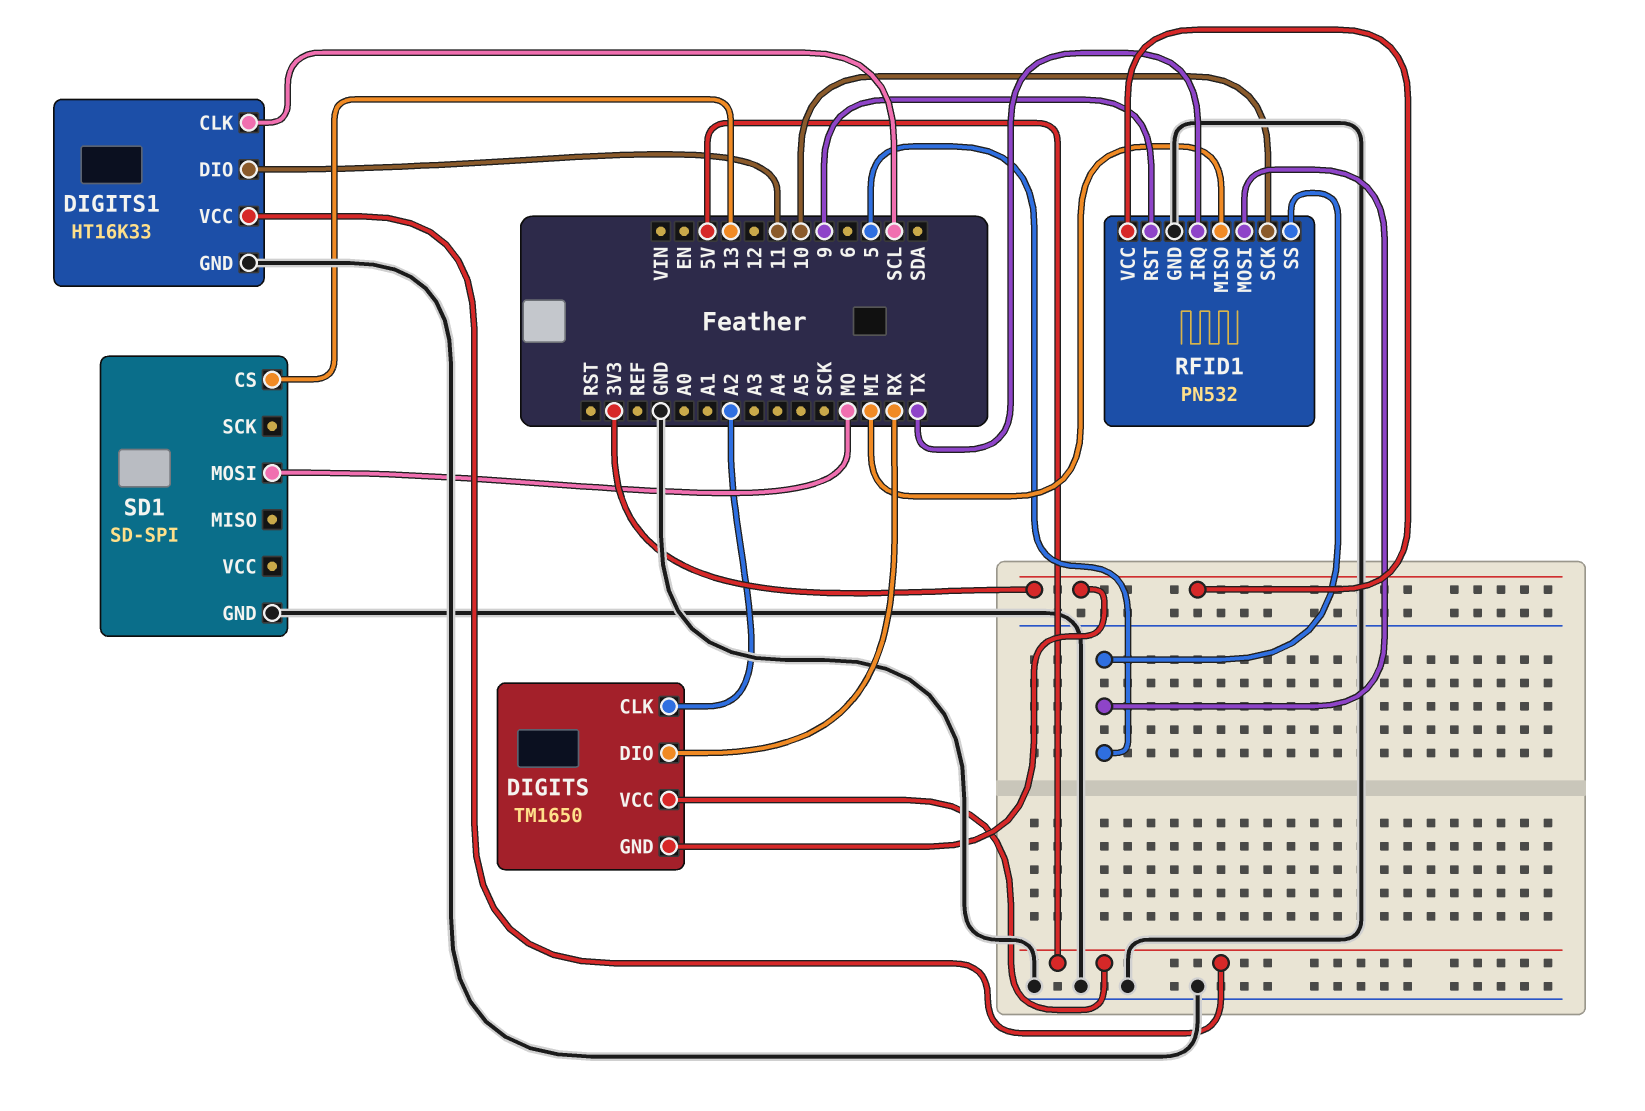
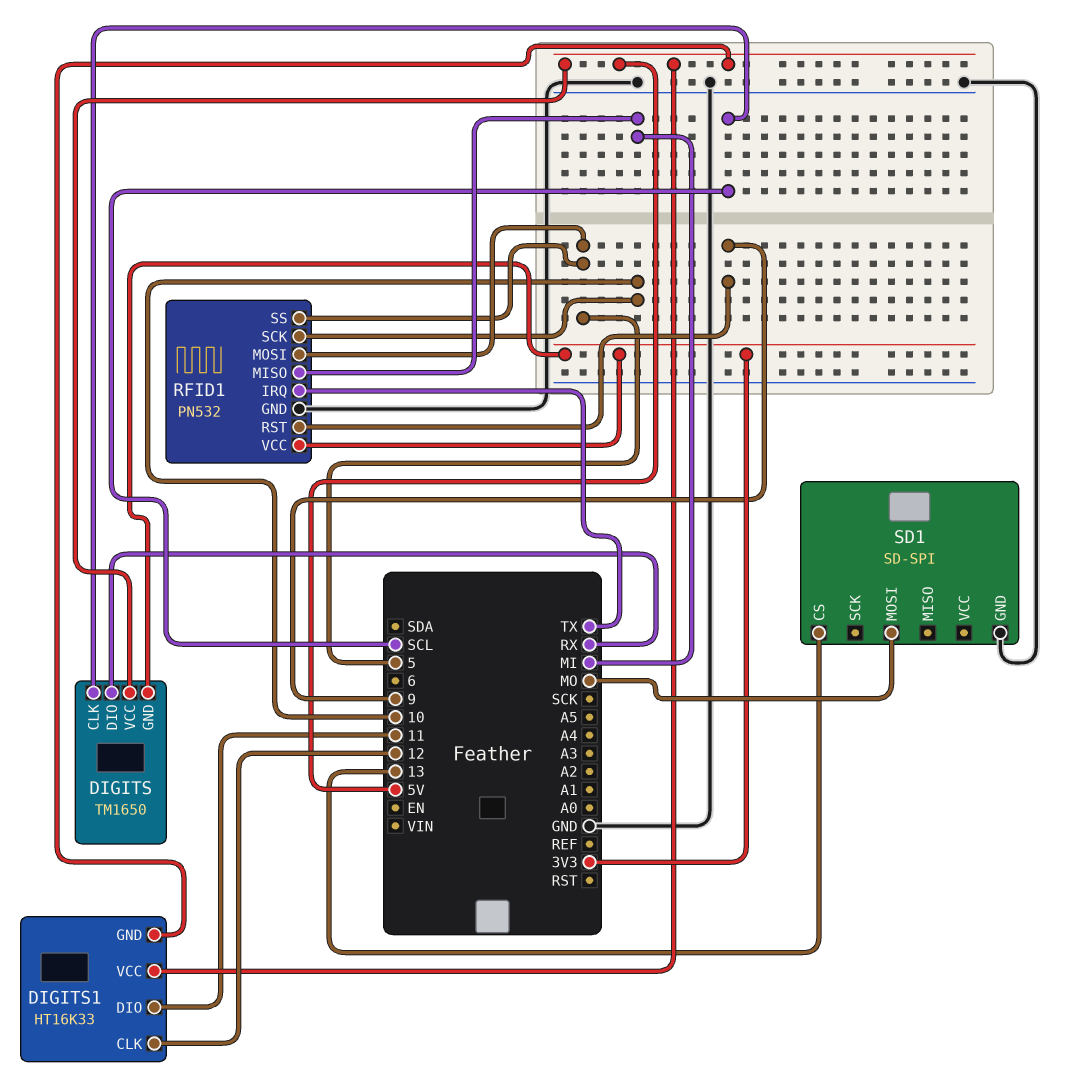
DIGITS pin CLK: A2 -> SCL
DIGITS1 pin CLK: SCL -> 12
DIGITS1 pin GND: GND -> 5V

